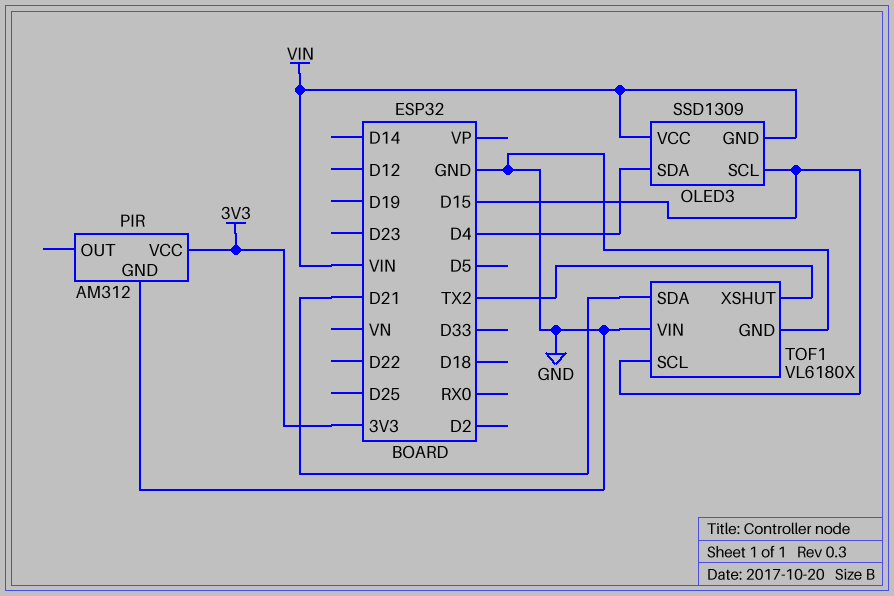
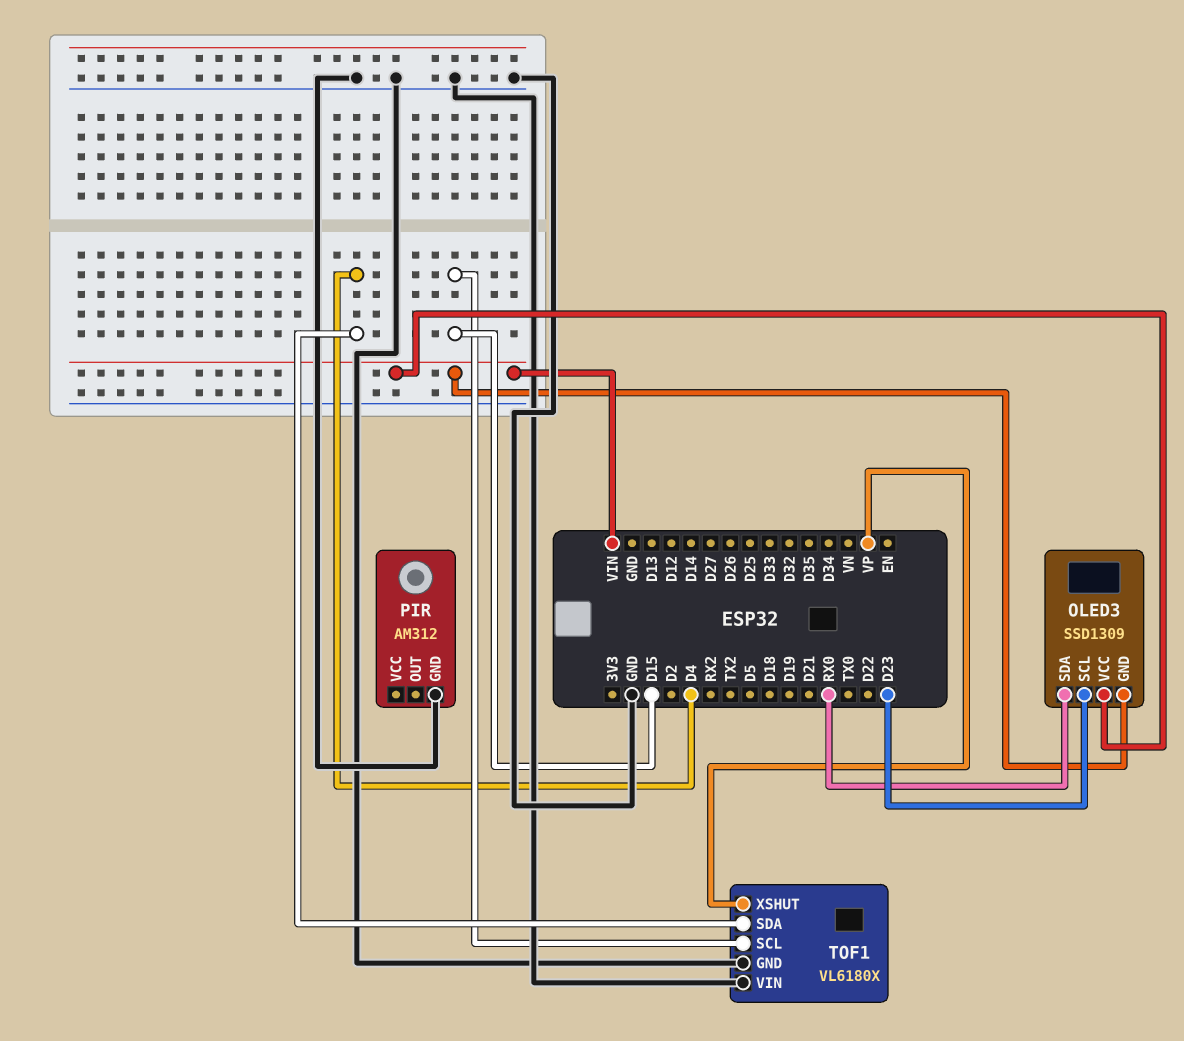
OLED3 pin SCL: D15 -> D23
OLED3 pin SDA: D4 -> RX0
PIR pin VCC: 3V3 -> none
TOF1 pin SDA: D21 -> D4
TOF1 pin XSHUT: TX2 -> VP

